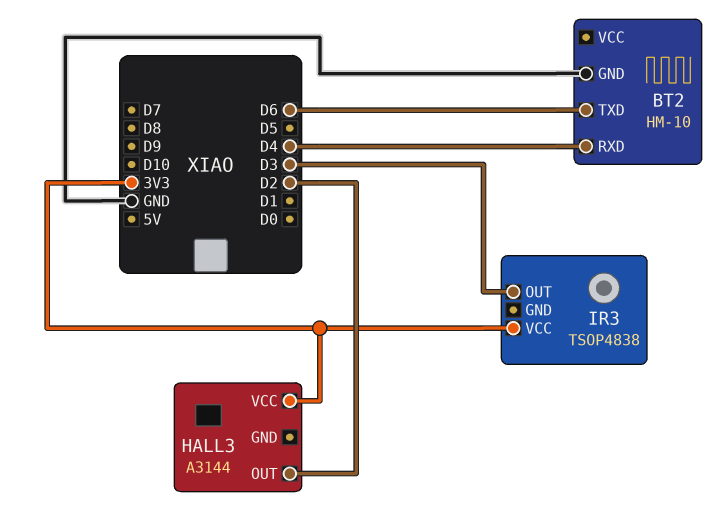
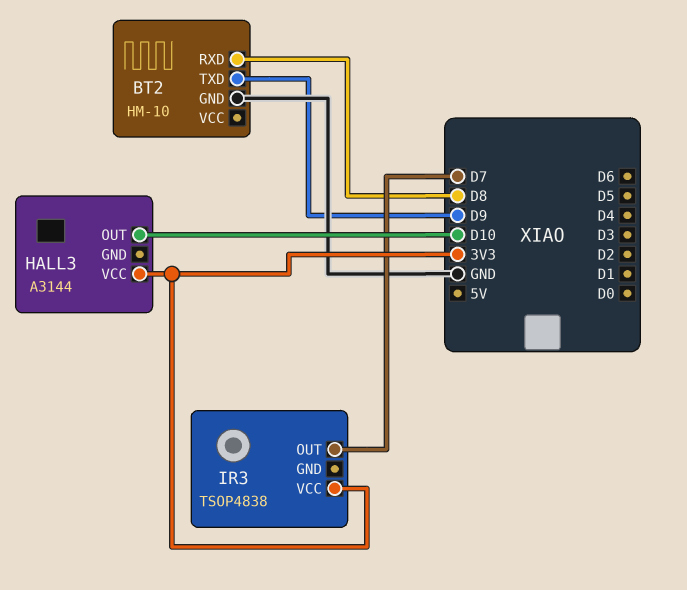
BT2 pin RXD: D4 -> D8
BT2 pin TXD: D6 -> D9
HALL3 pin OUT: D2 -> D10
IR3 pin OUT: D3 -> D7

